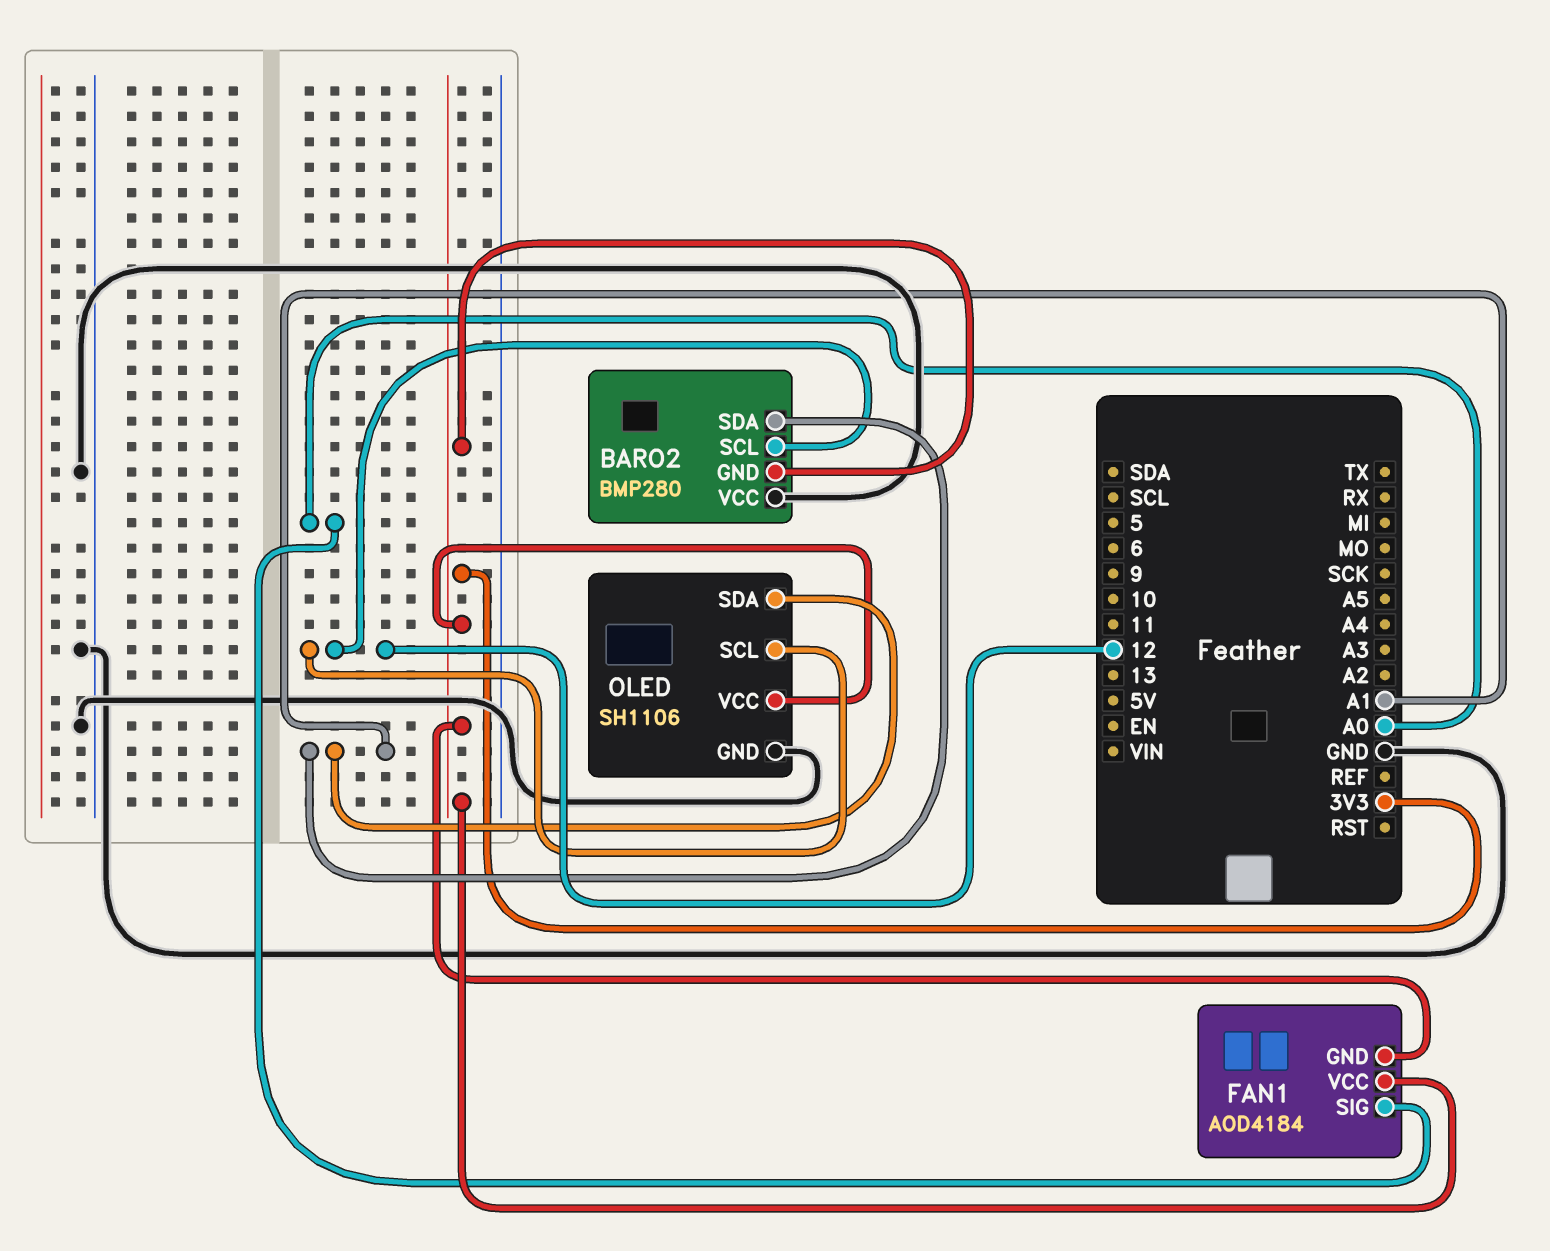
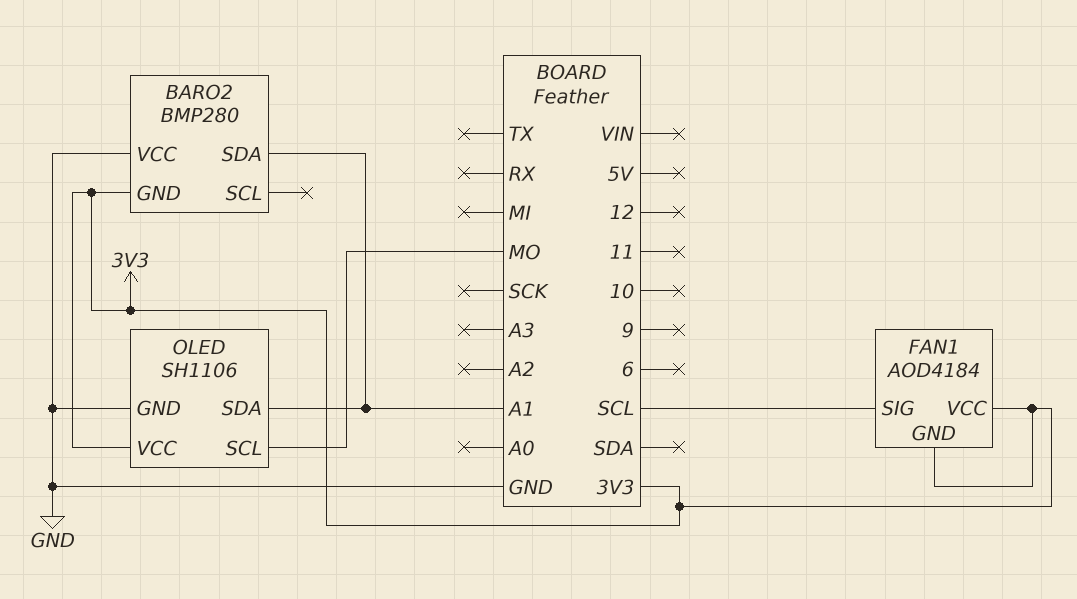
BARO2 pin SCL: 12 -> none
FAN1 pin SIG: A0 -> SCL
OLED pin SCL: 12 -> MO

